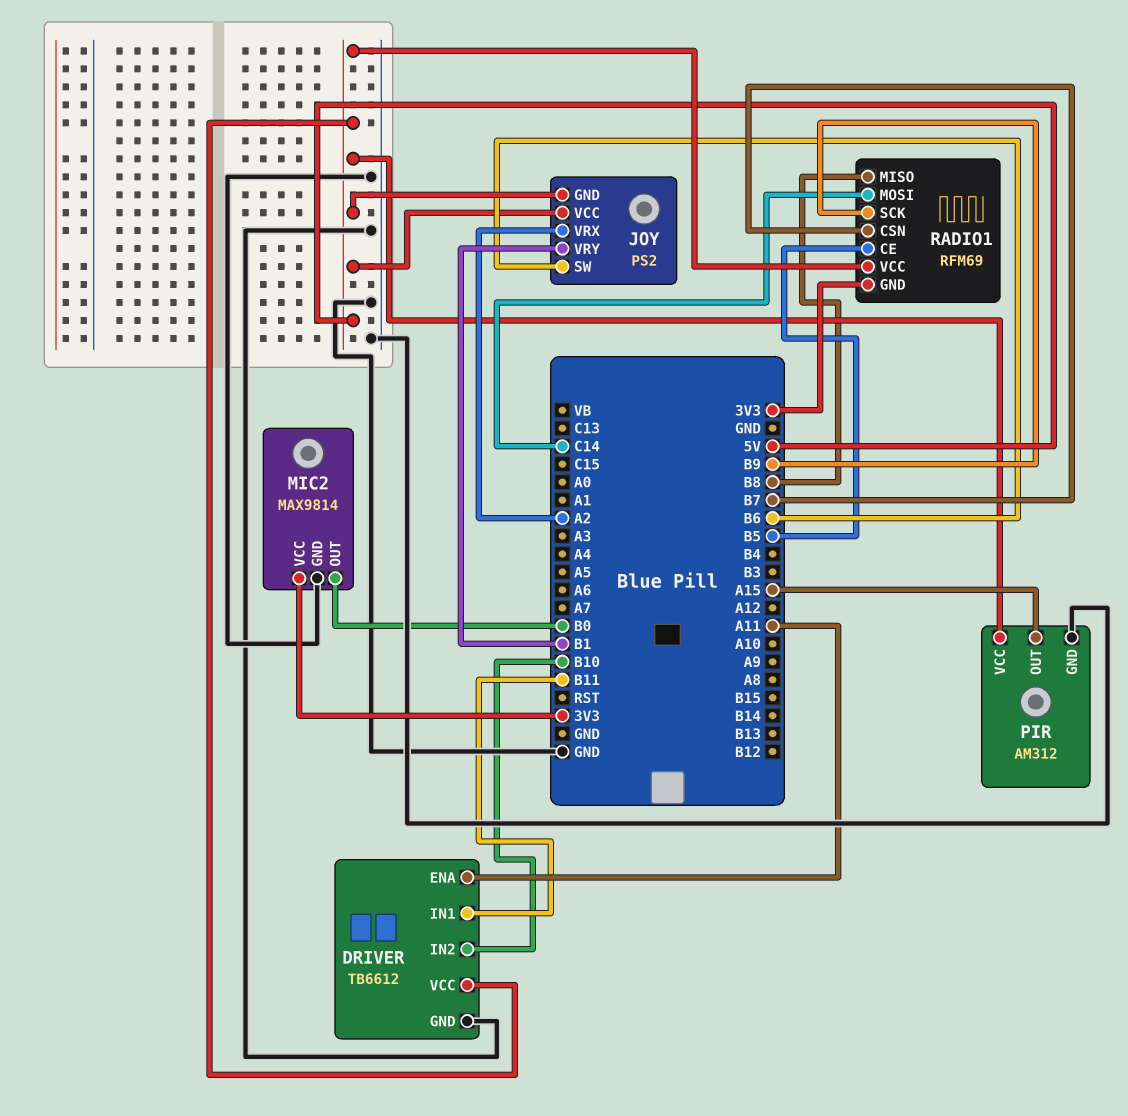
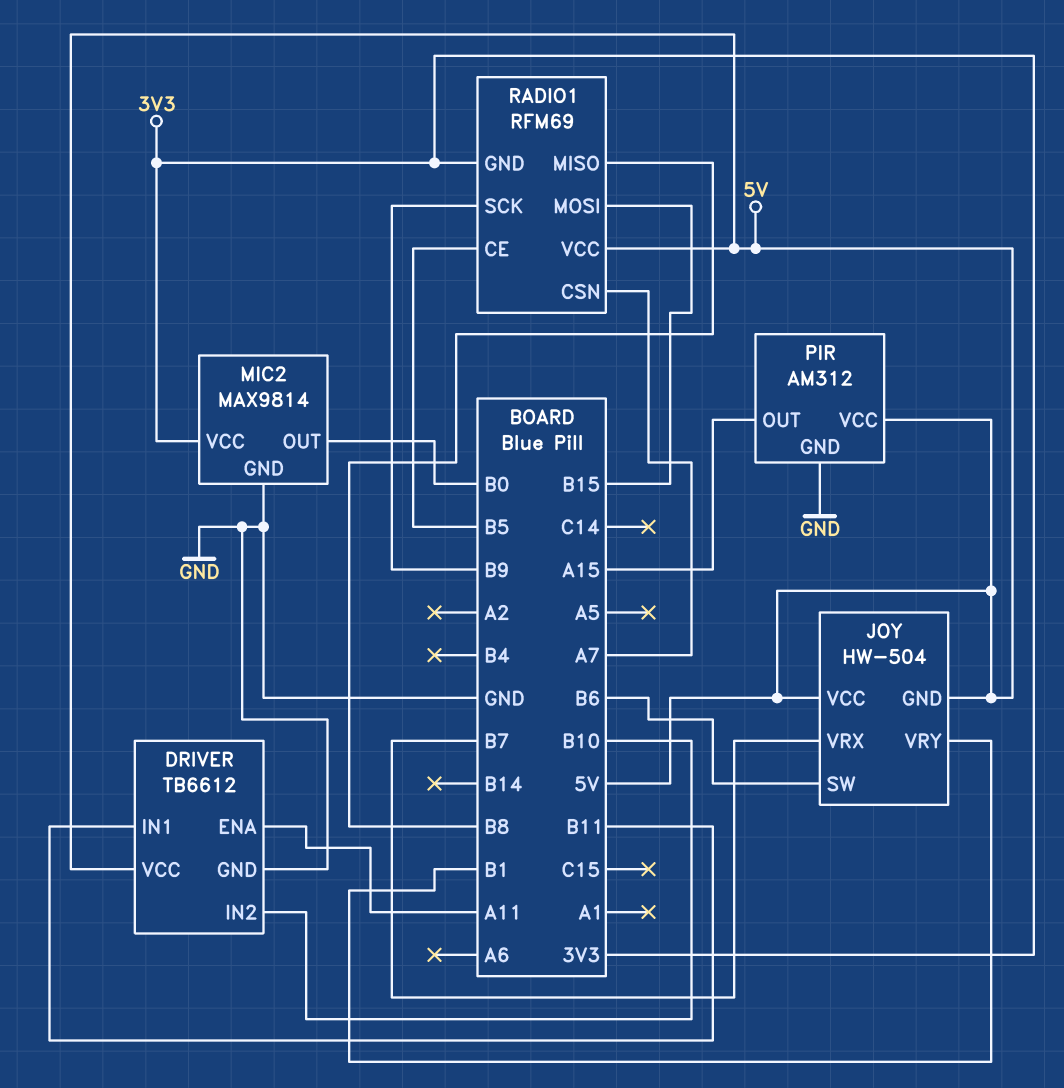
JOY: PS2 -> HW-504
JOY pin VRX: A2 -> B7
RADIO1 pin CSN: B7 -> A7
RADIO1 pin MOSI: C14 -> B15

